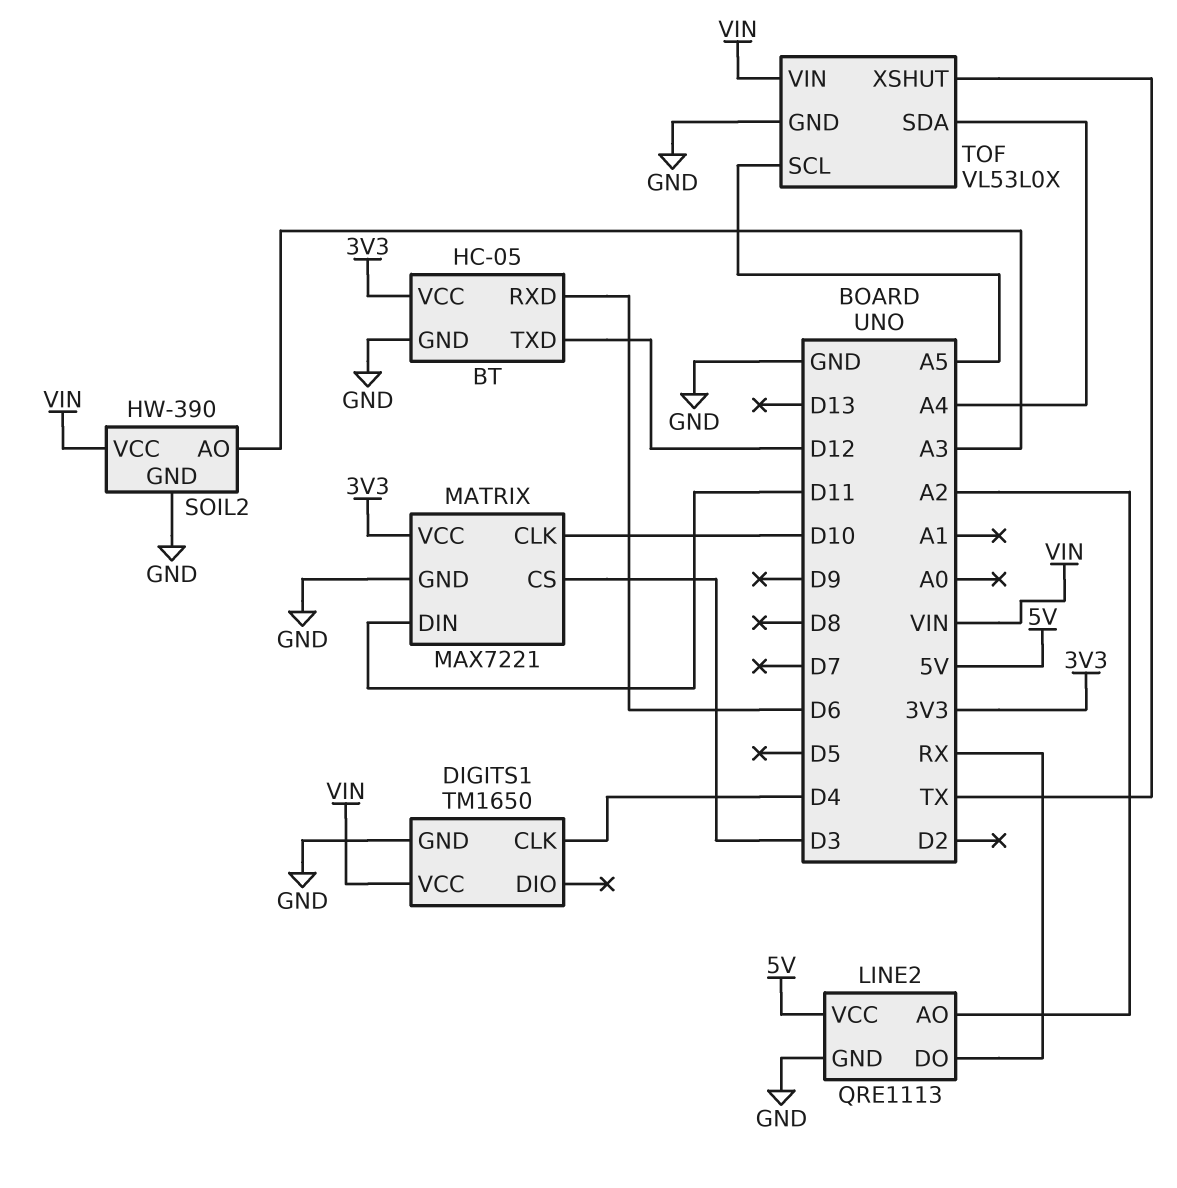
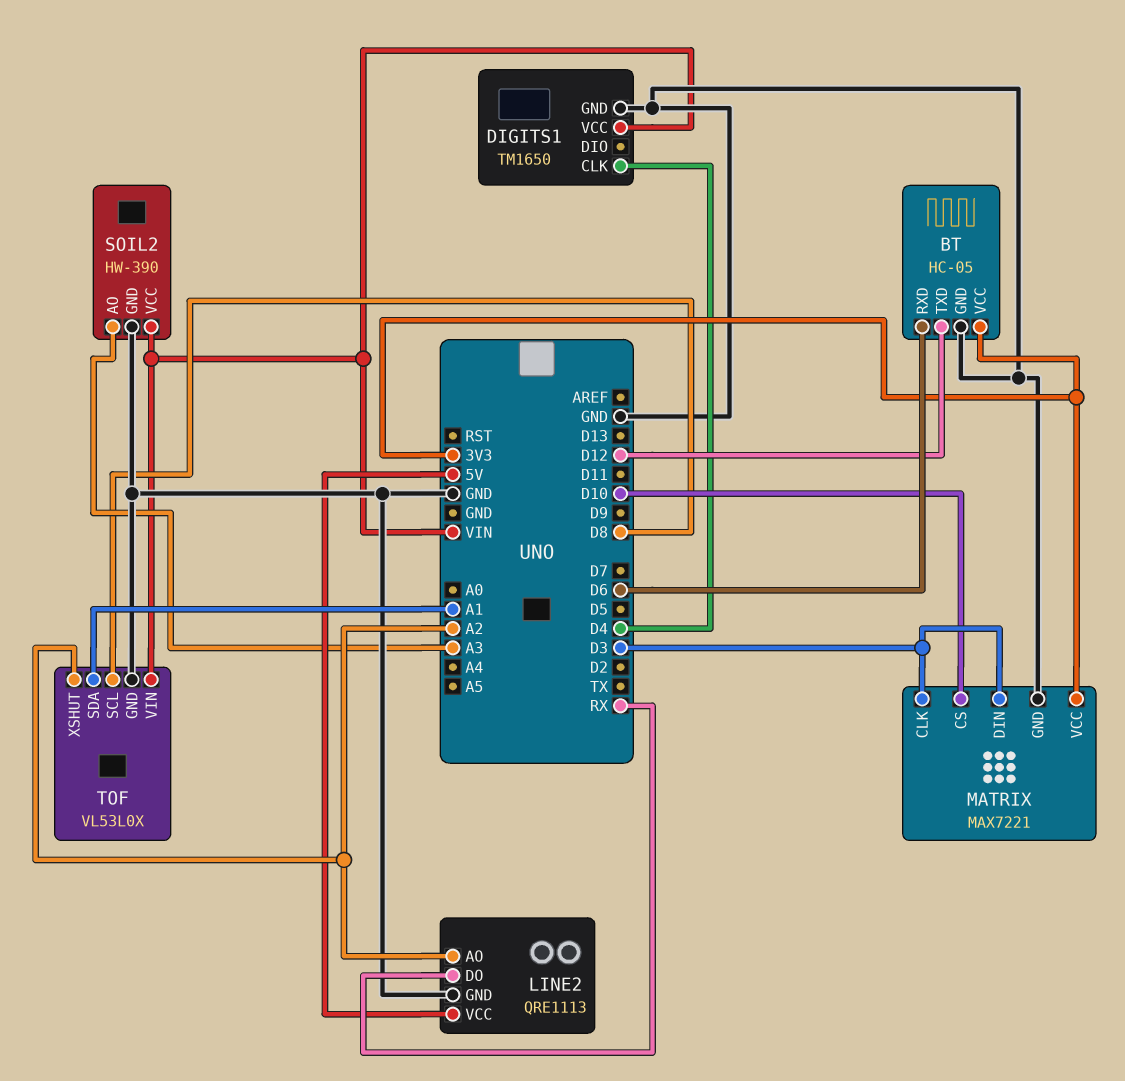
MATRIX pin CLK: D10 -> D3
MATRIX pin CS: D3 -> D10
MATRIX pin DIN: D11 -> D3
TOF pin SCL: A5 -> D8
TOF pin SDA: A4 -> A1
TOF pin XSHUT: TX -> A2

